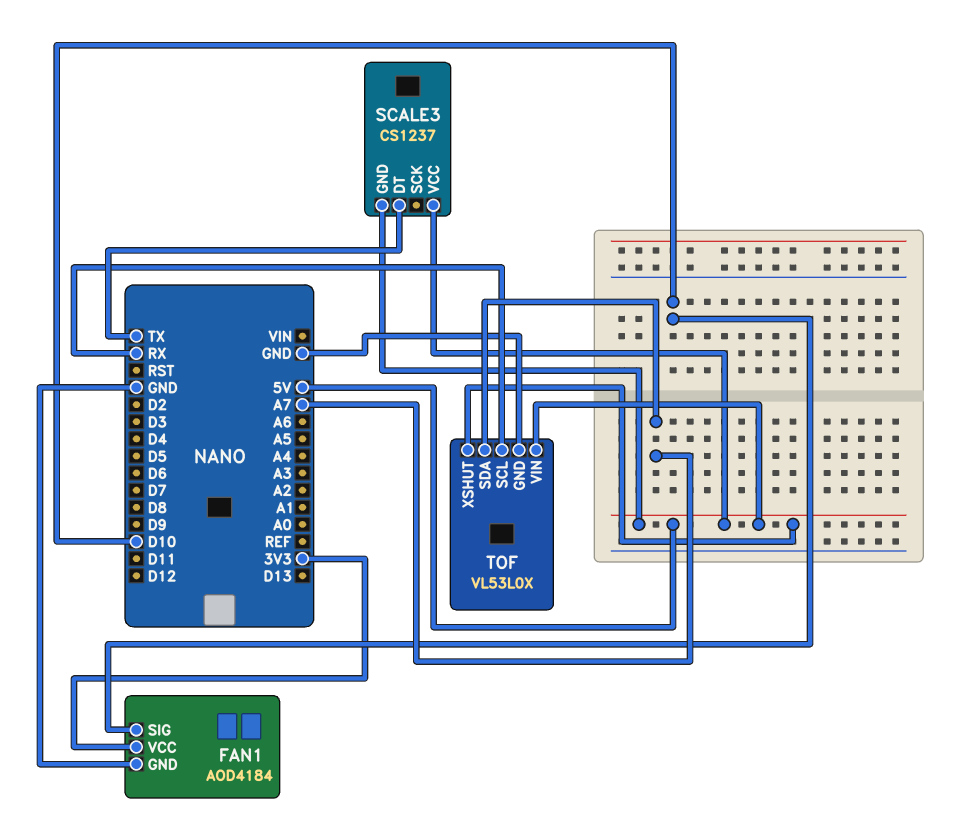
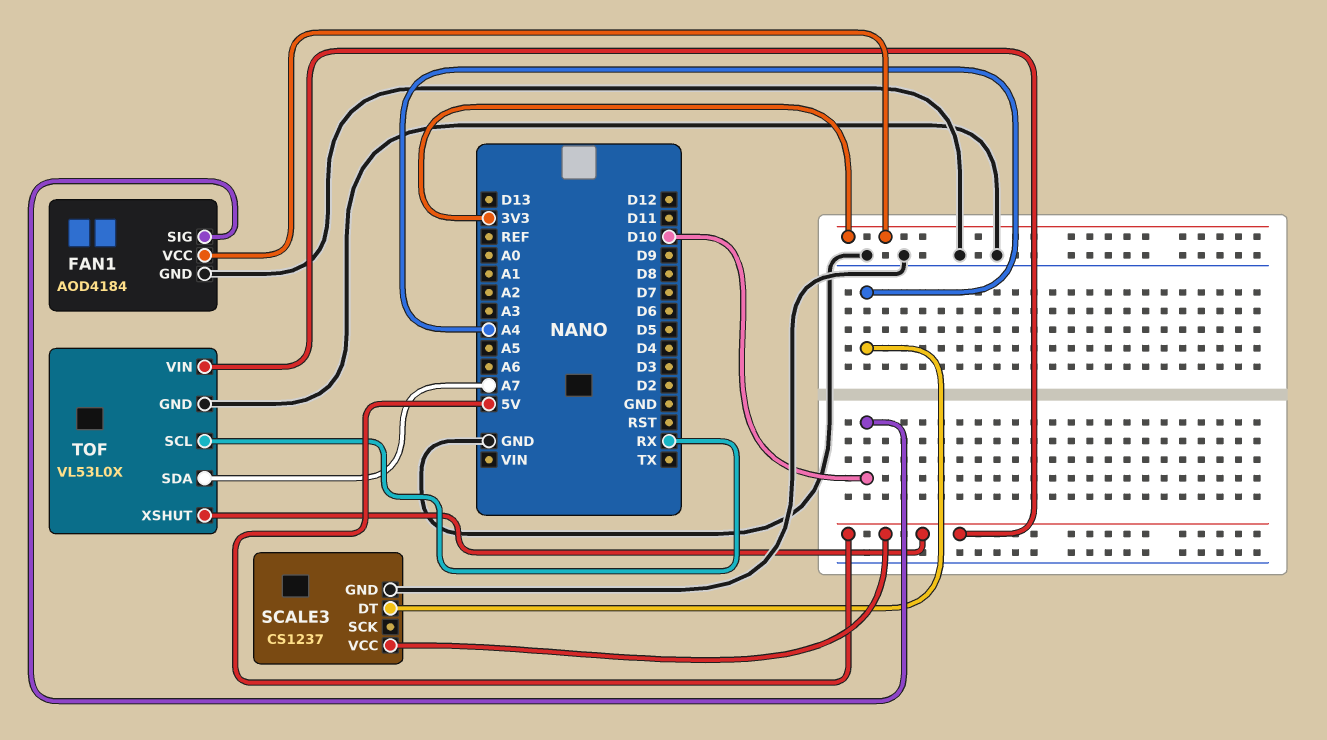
SCALE3 pin DT: TX -> A4
SCALE3 pin GND: 5V -> GND

